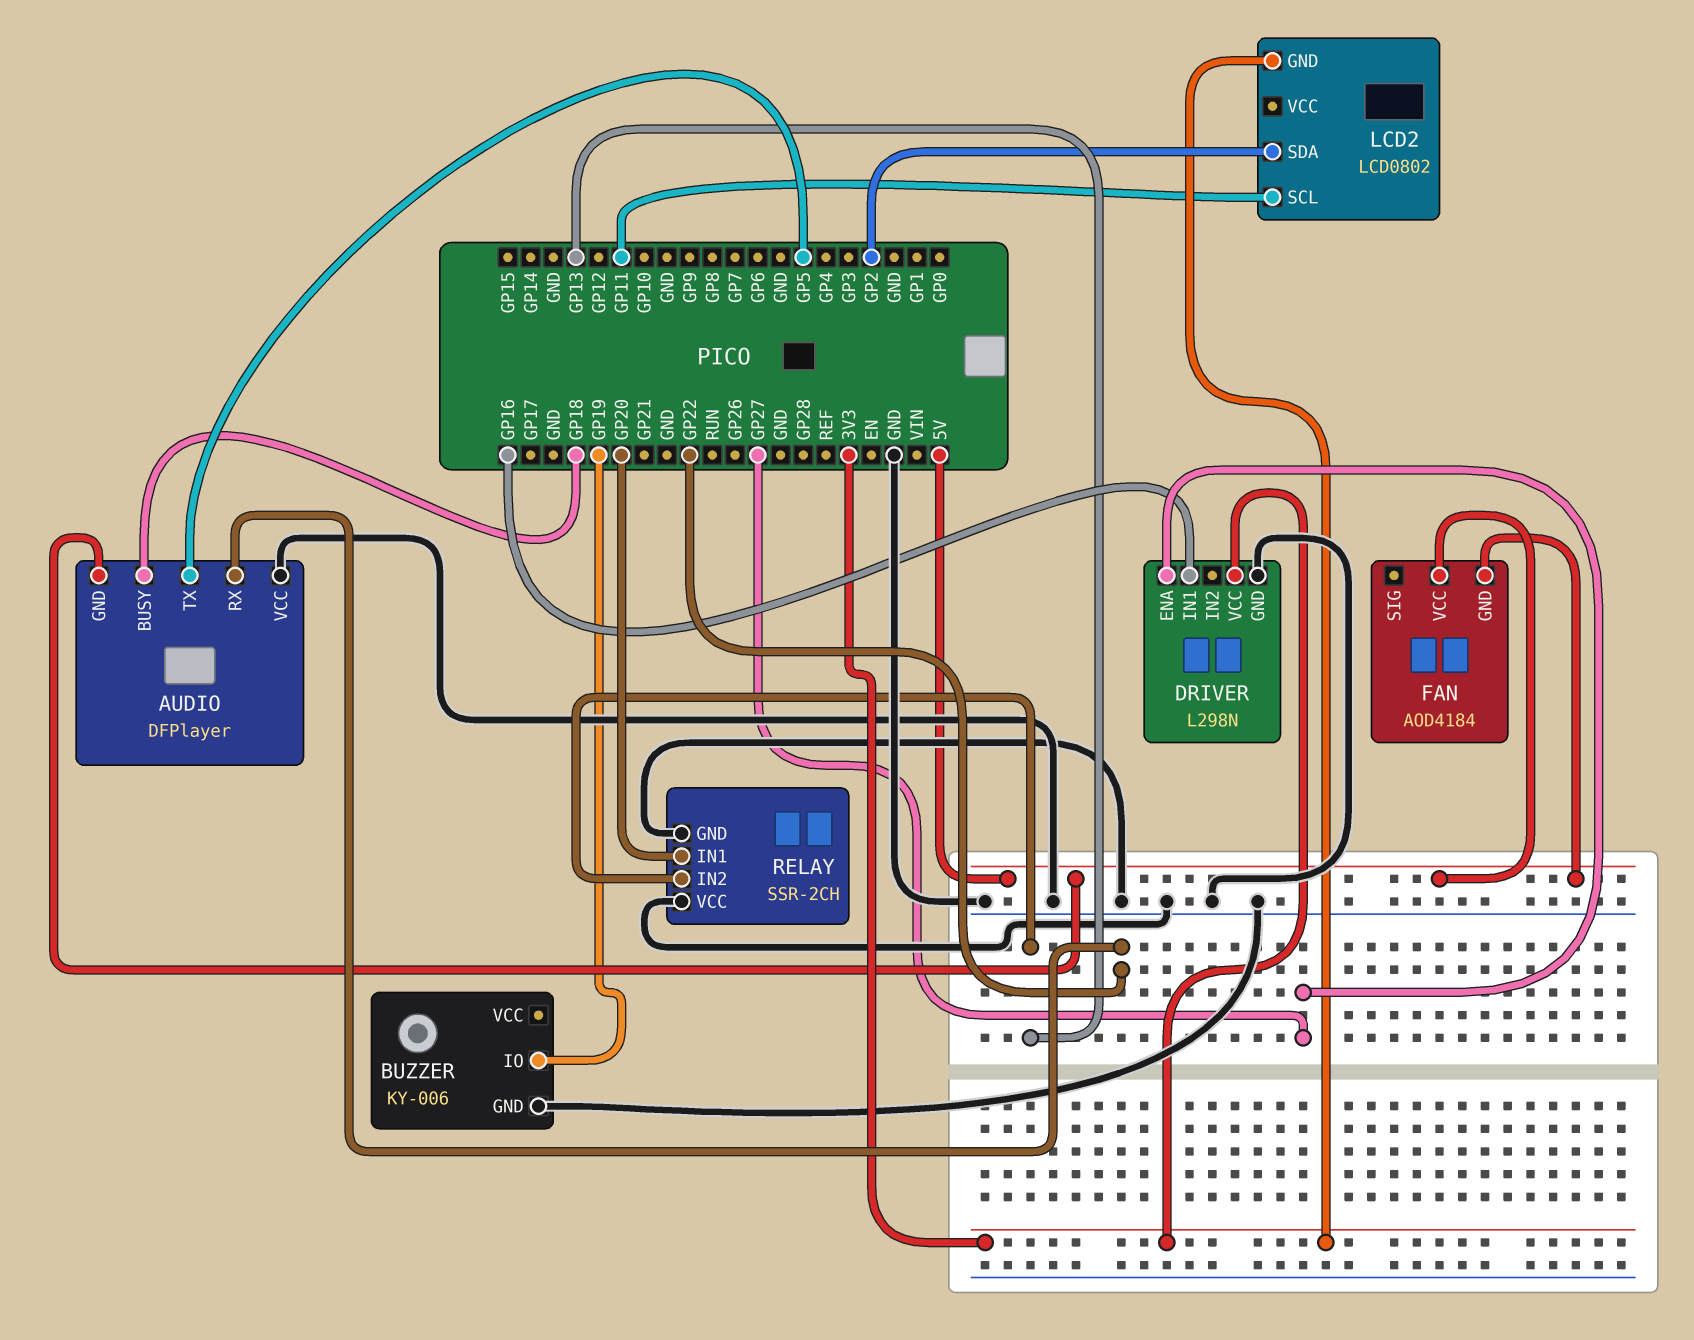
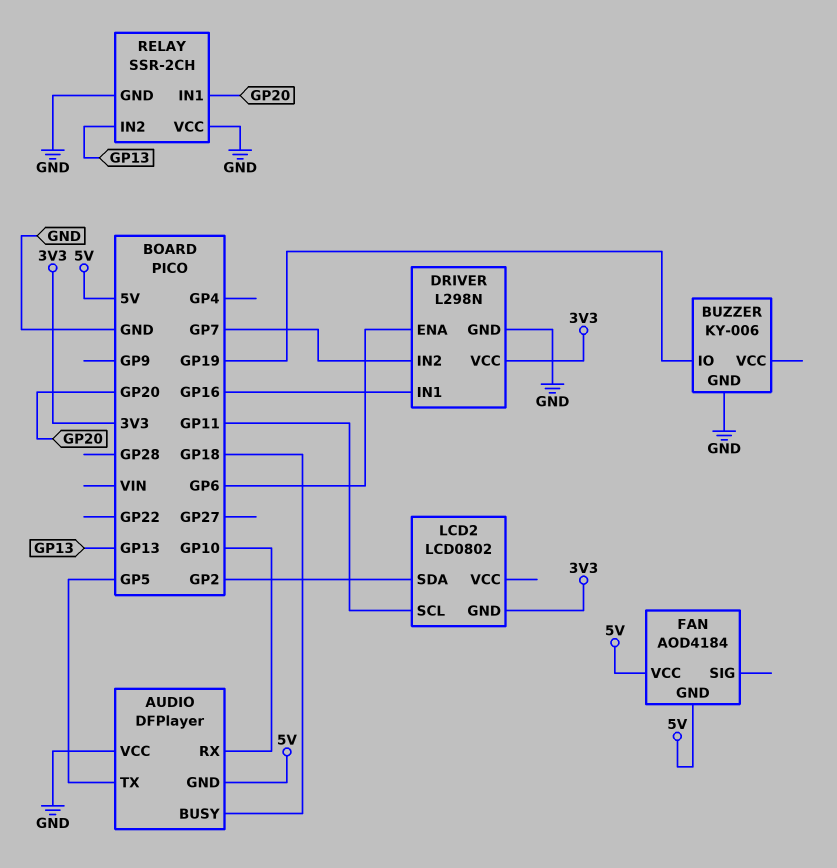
AUDIO pin RX: GP22 -> GP10
DRIVER pin ENA: GP27 -> GP6
DRIVER pin IN2: none -> GP7

